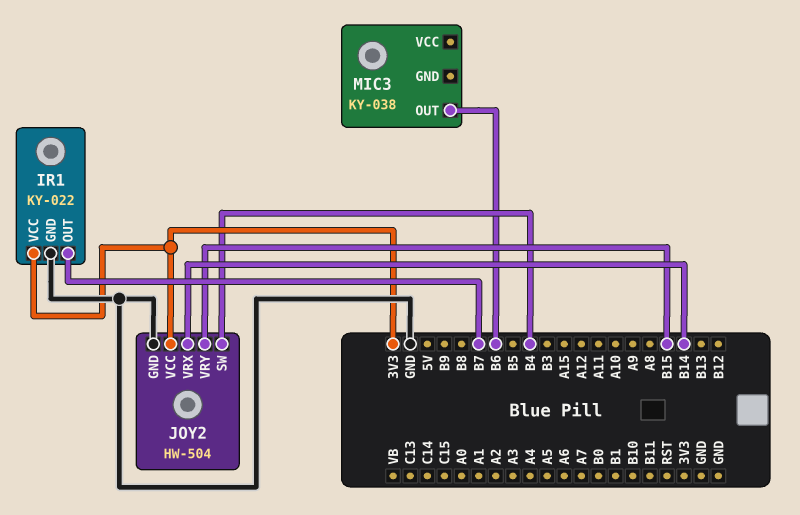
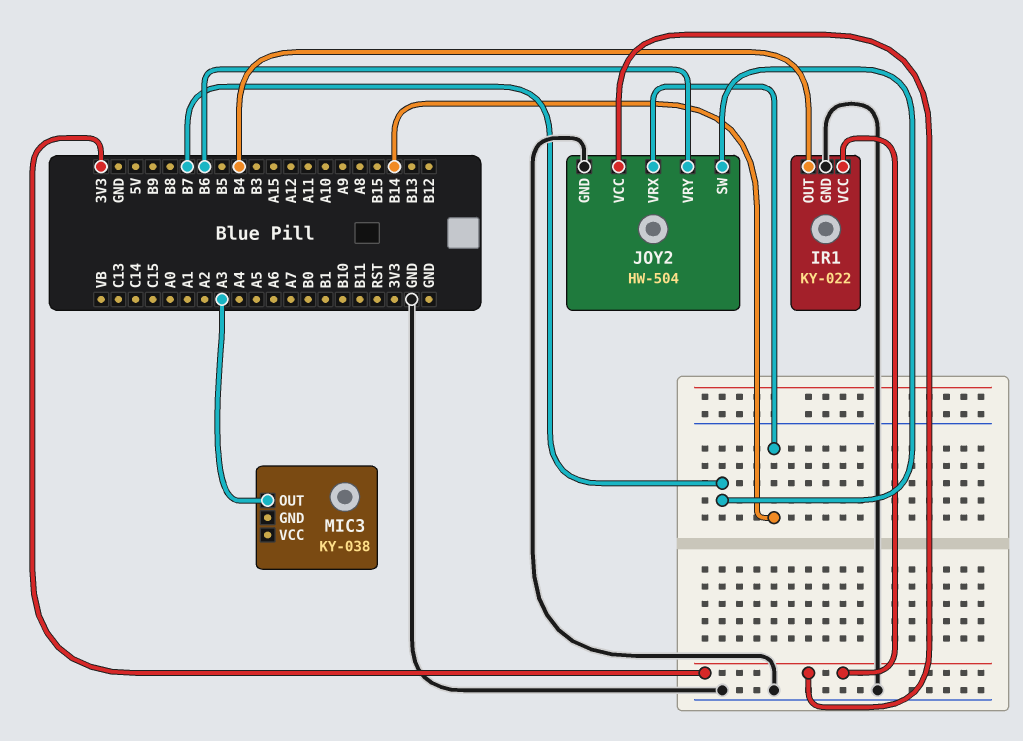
IR1 pin OUT: B7 -> B4
JOY2 pin SW: B4 -> B7
JOY2 pin VRY: B15 -> B6
MIC3 pin OUT: B6 -> A3

